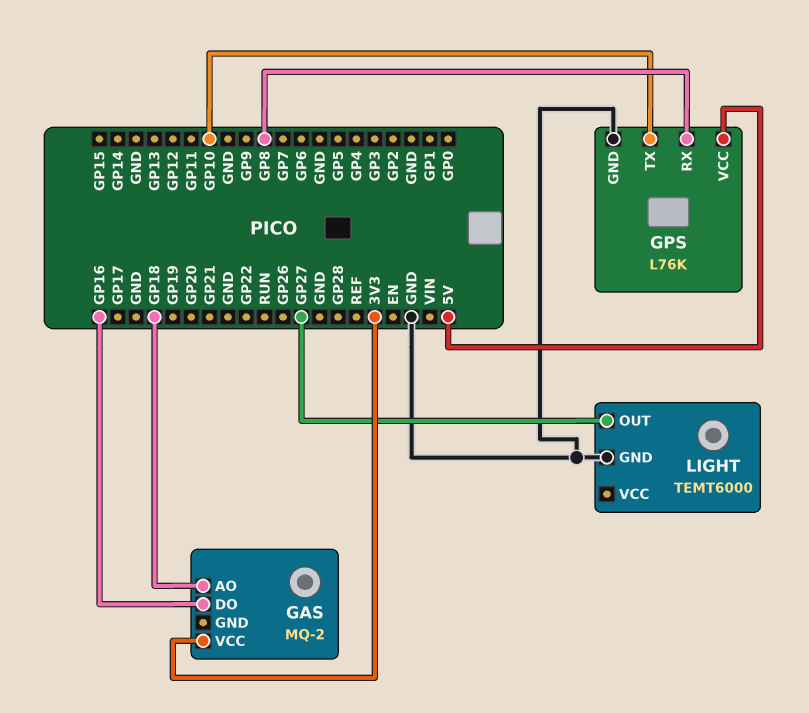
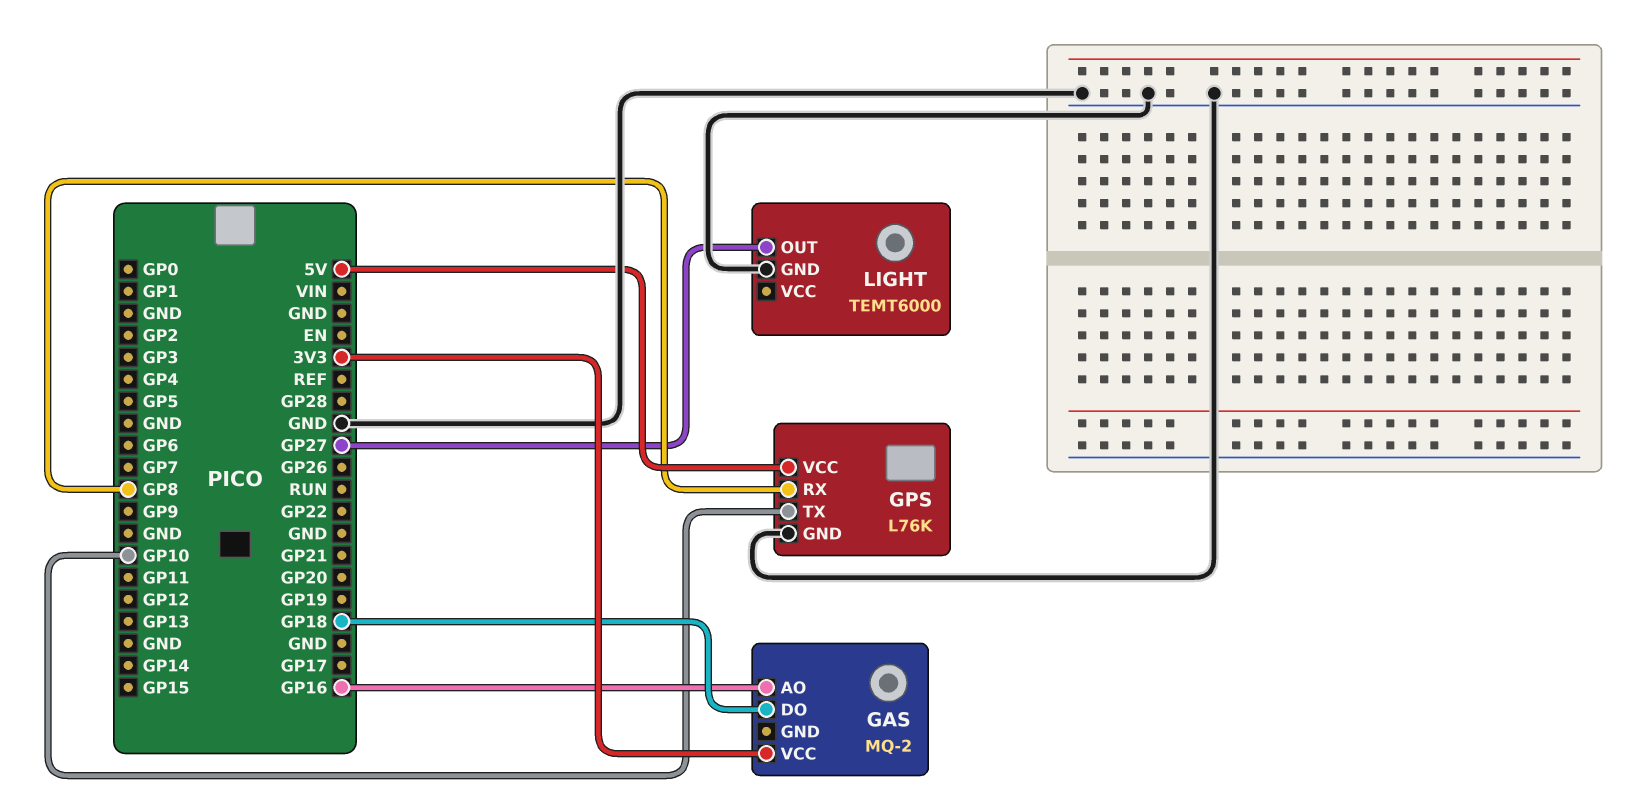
GAS pin AO: GP18 -> GP16
GAS pin DO: GP16 -> GP18

